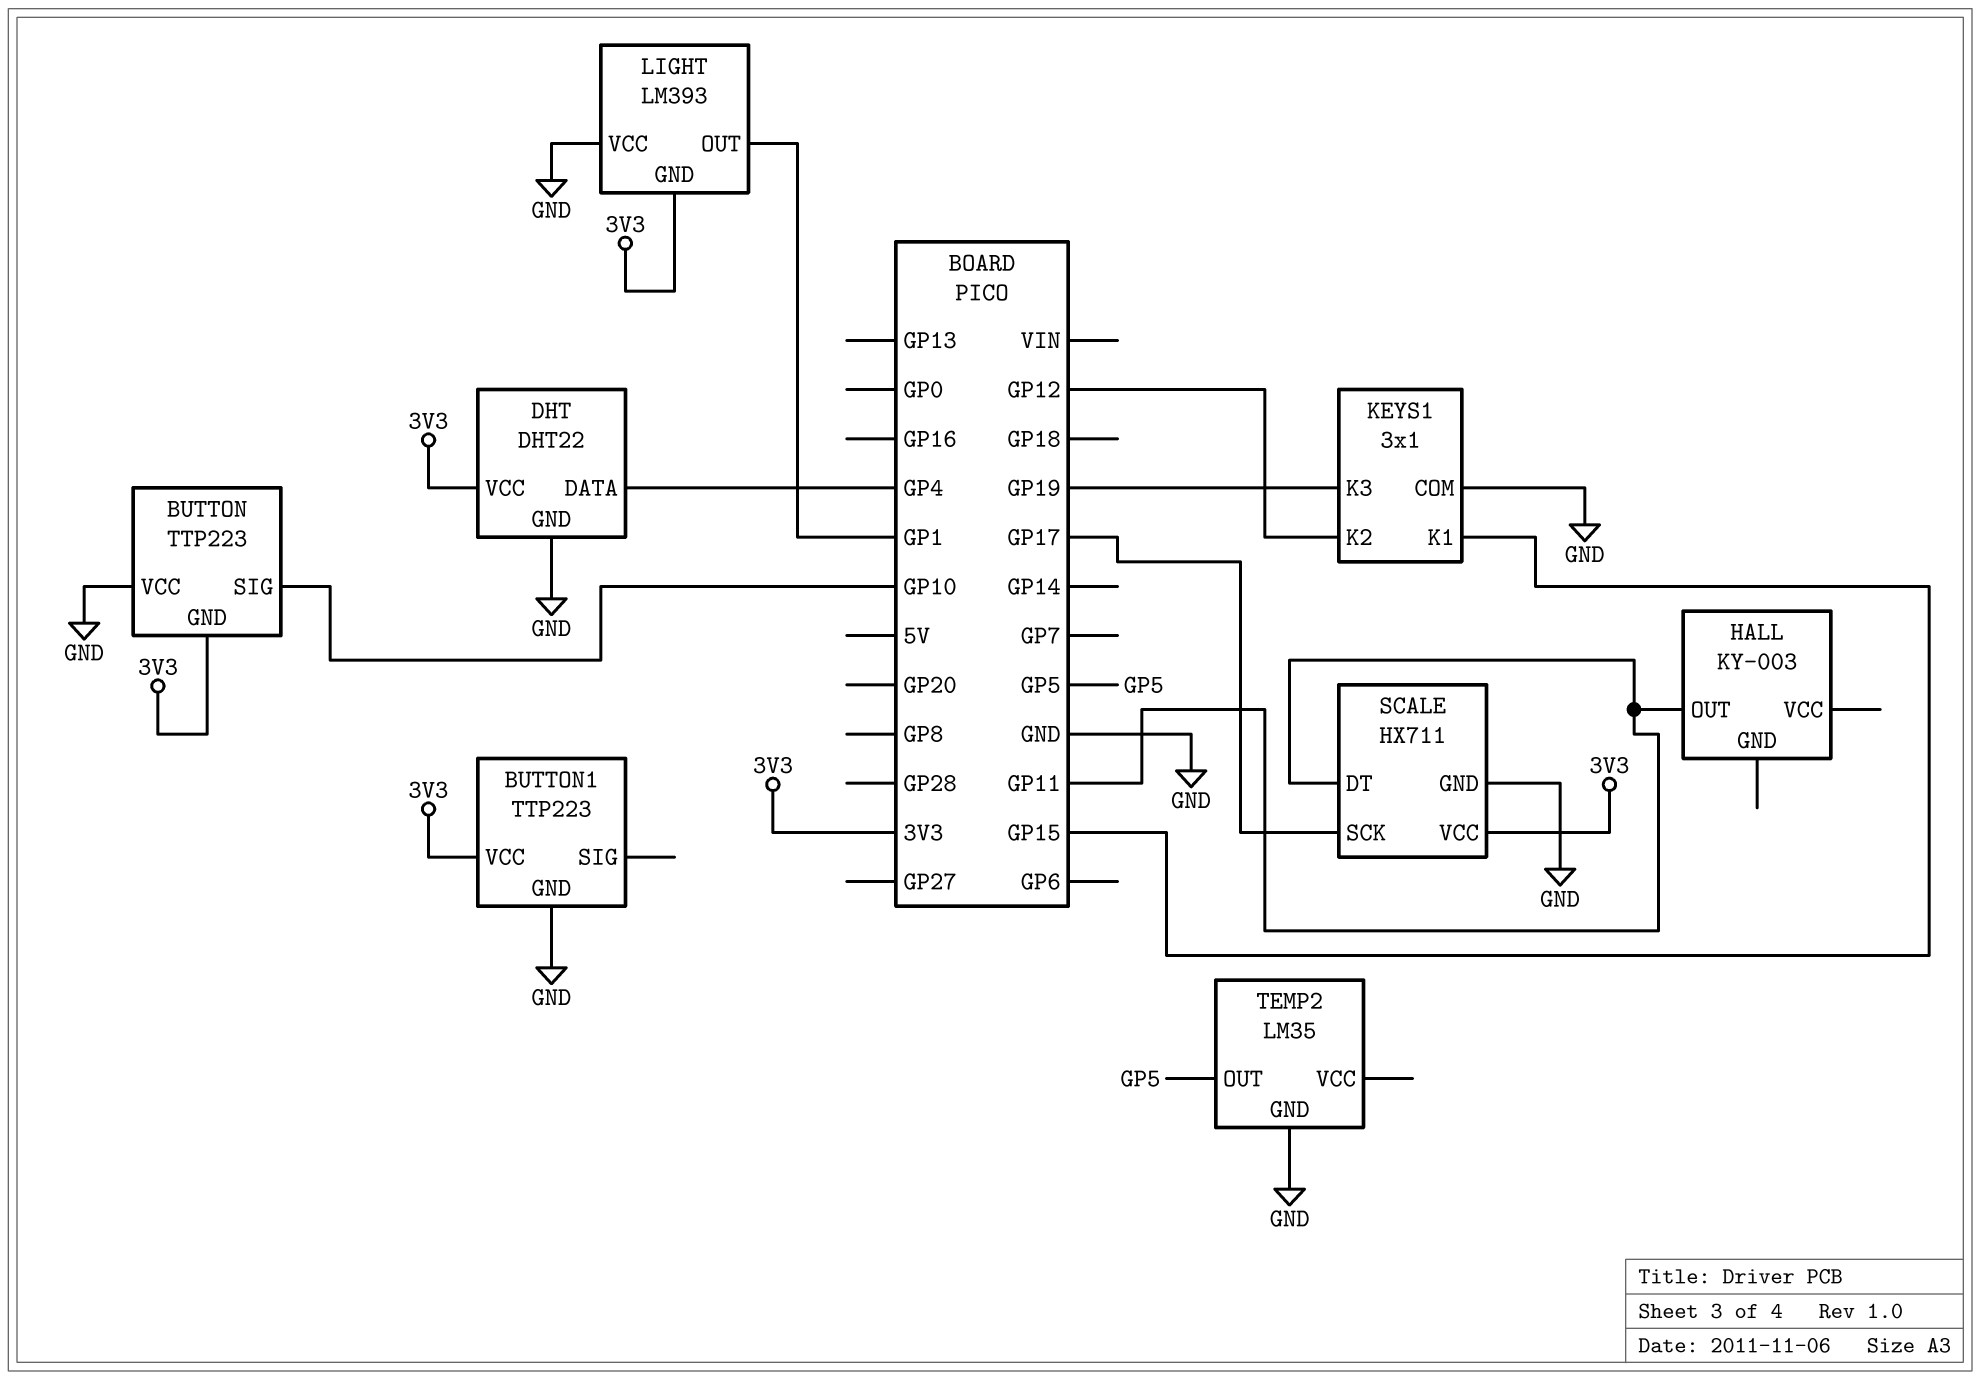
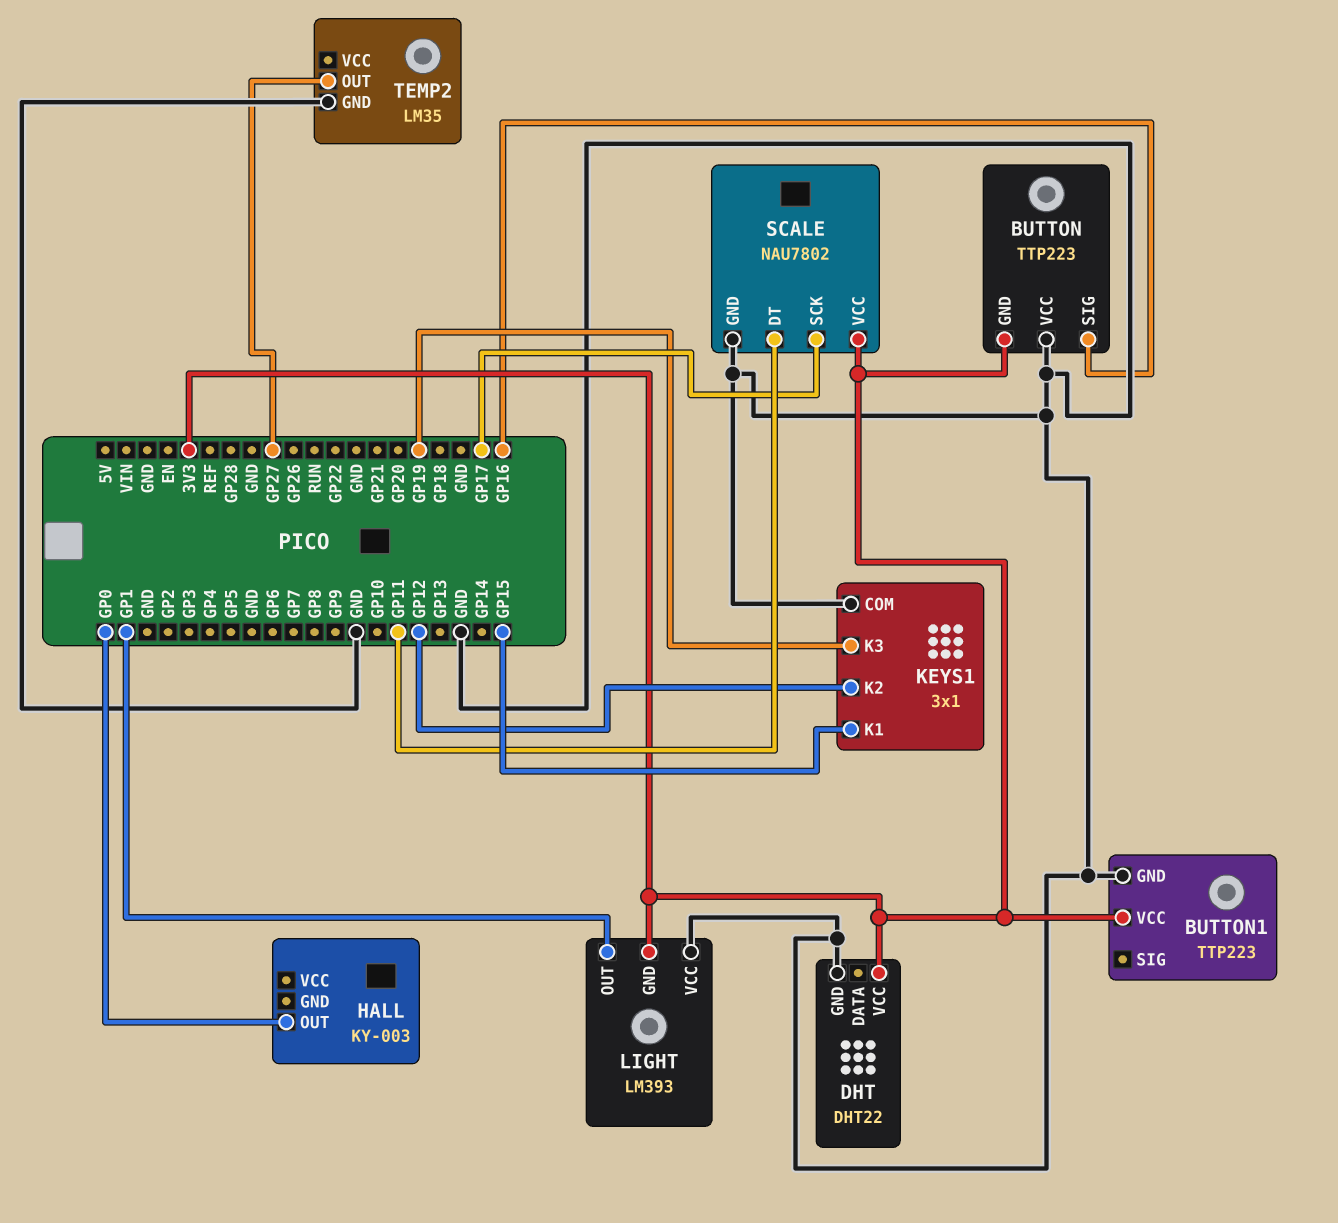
BUTTON pin SIG: GP10 -> GP16
DHT pin DATA: GP4 -> none
HALL pin OUT: GP11 -> GP0
SCALE: HX711 -> NAU7802
TEMP2 pin OUT: GP5 -> GP27

